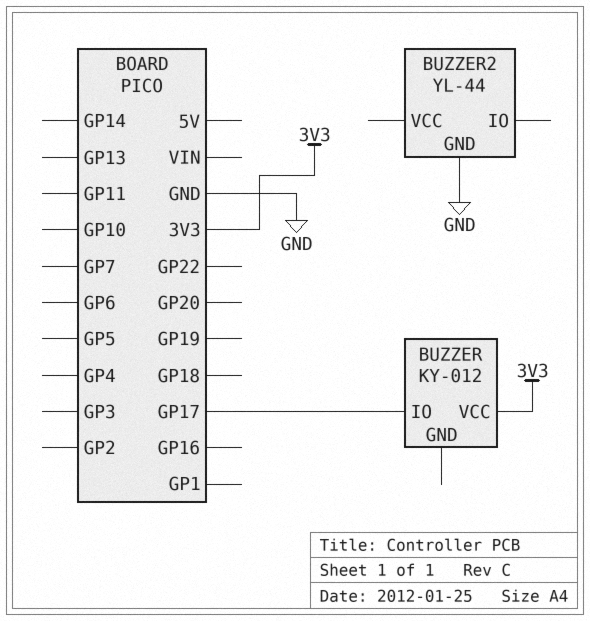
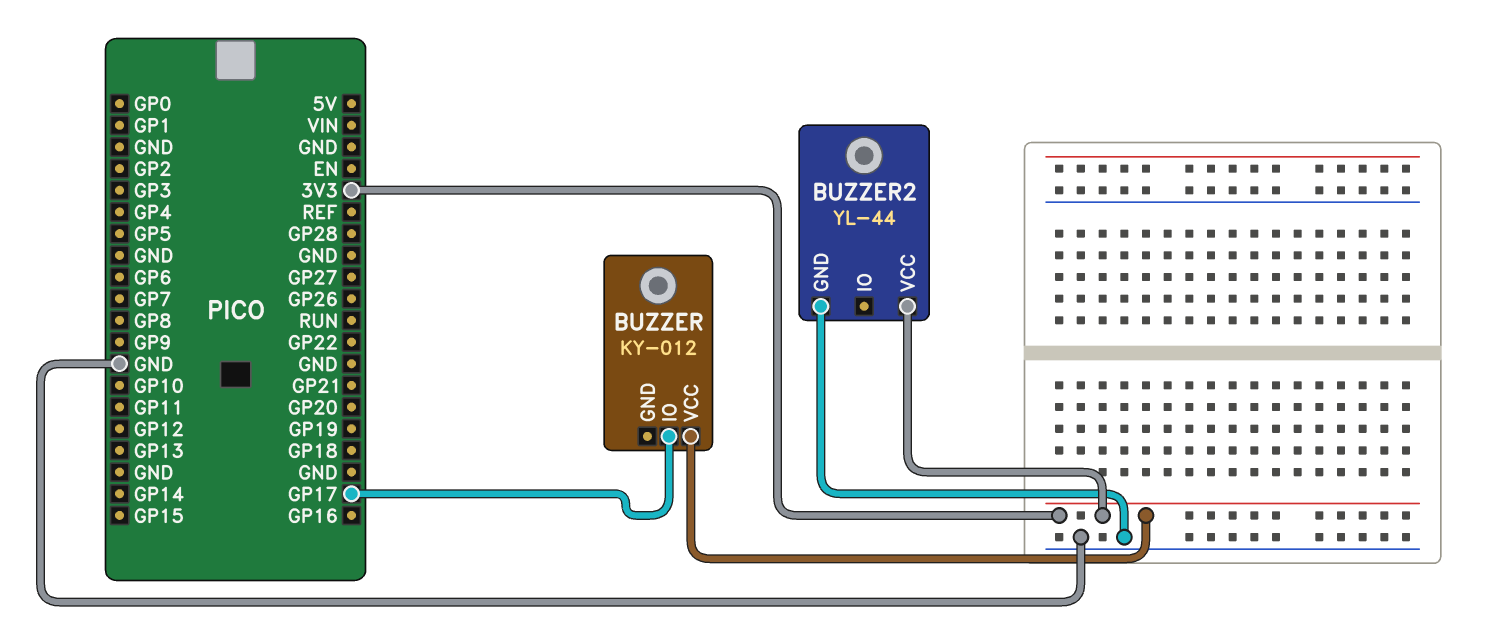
BUZZER2 pin VCC: none -> 3V3

